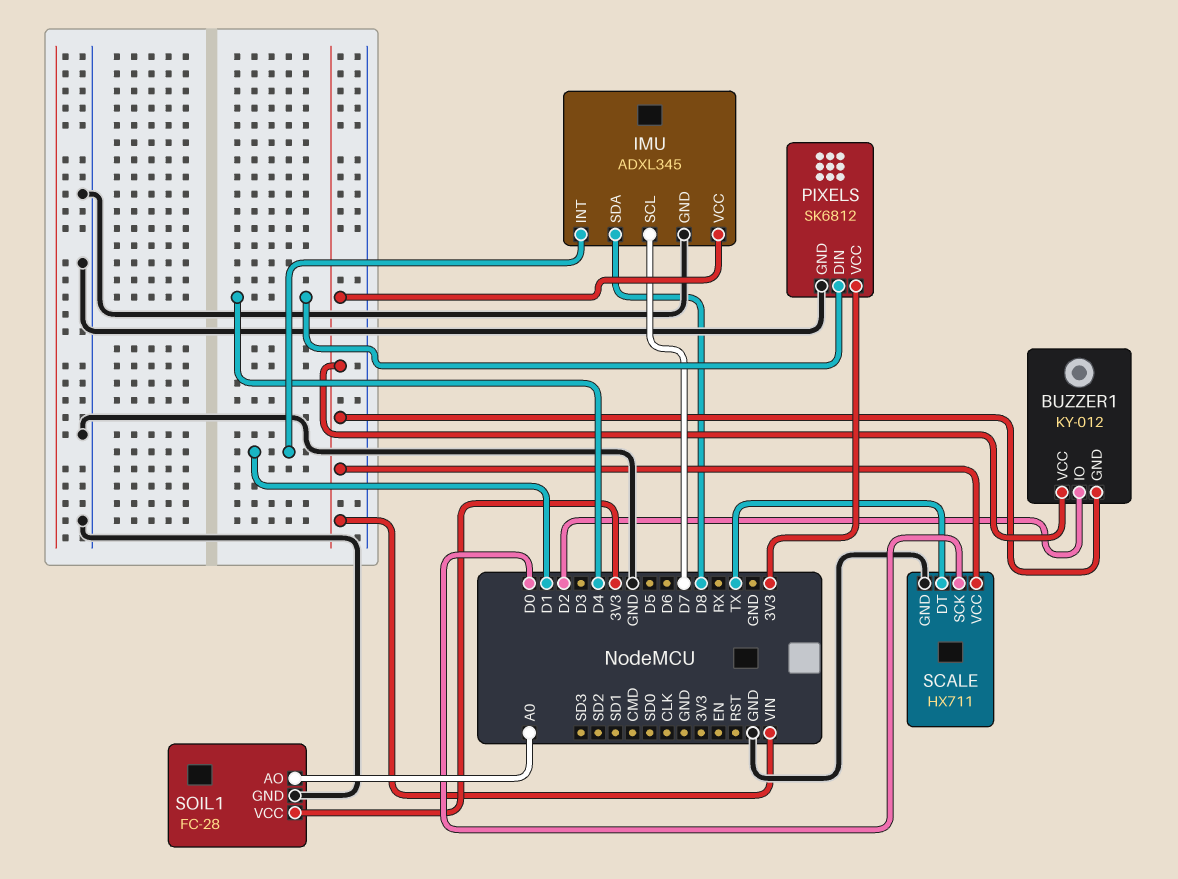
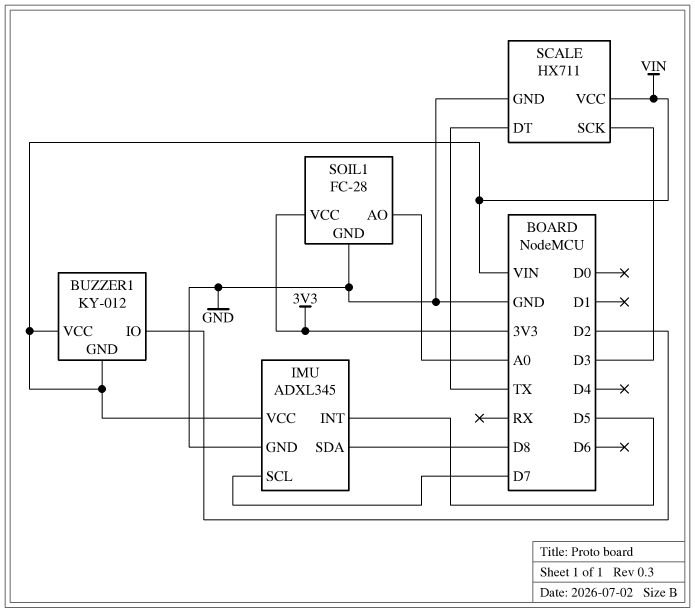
IMU pin INT: D1 -> D5
PIXELS: SK6812 -> none
PIXELS pin DIN: D4 -> none
PIXELS pin GND: GND -> none
PIXELS pin VCC: 3V3 -> none
SCALE pin SCK: D0 -> D3

